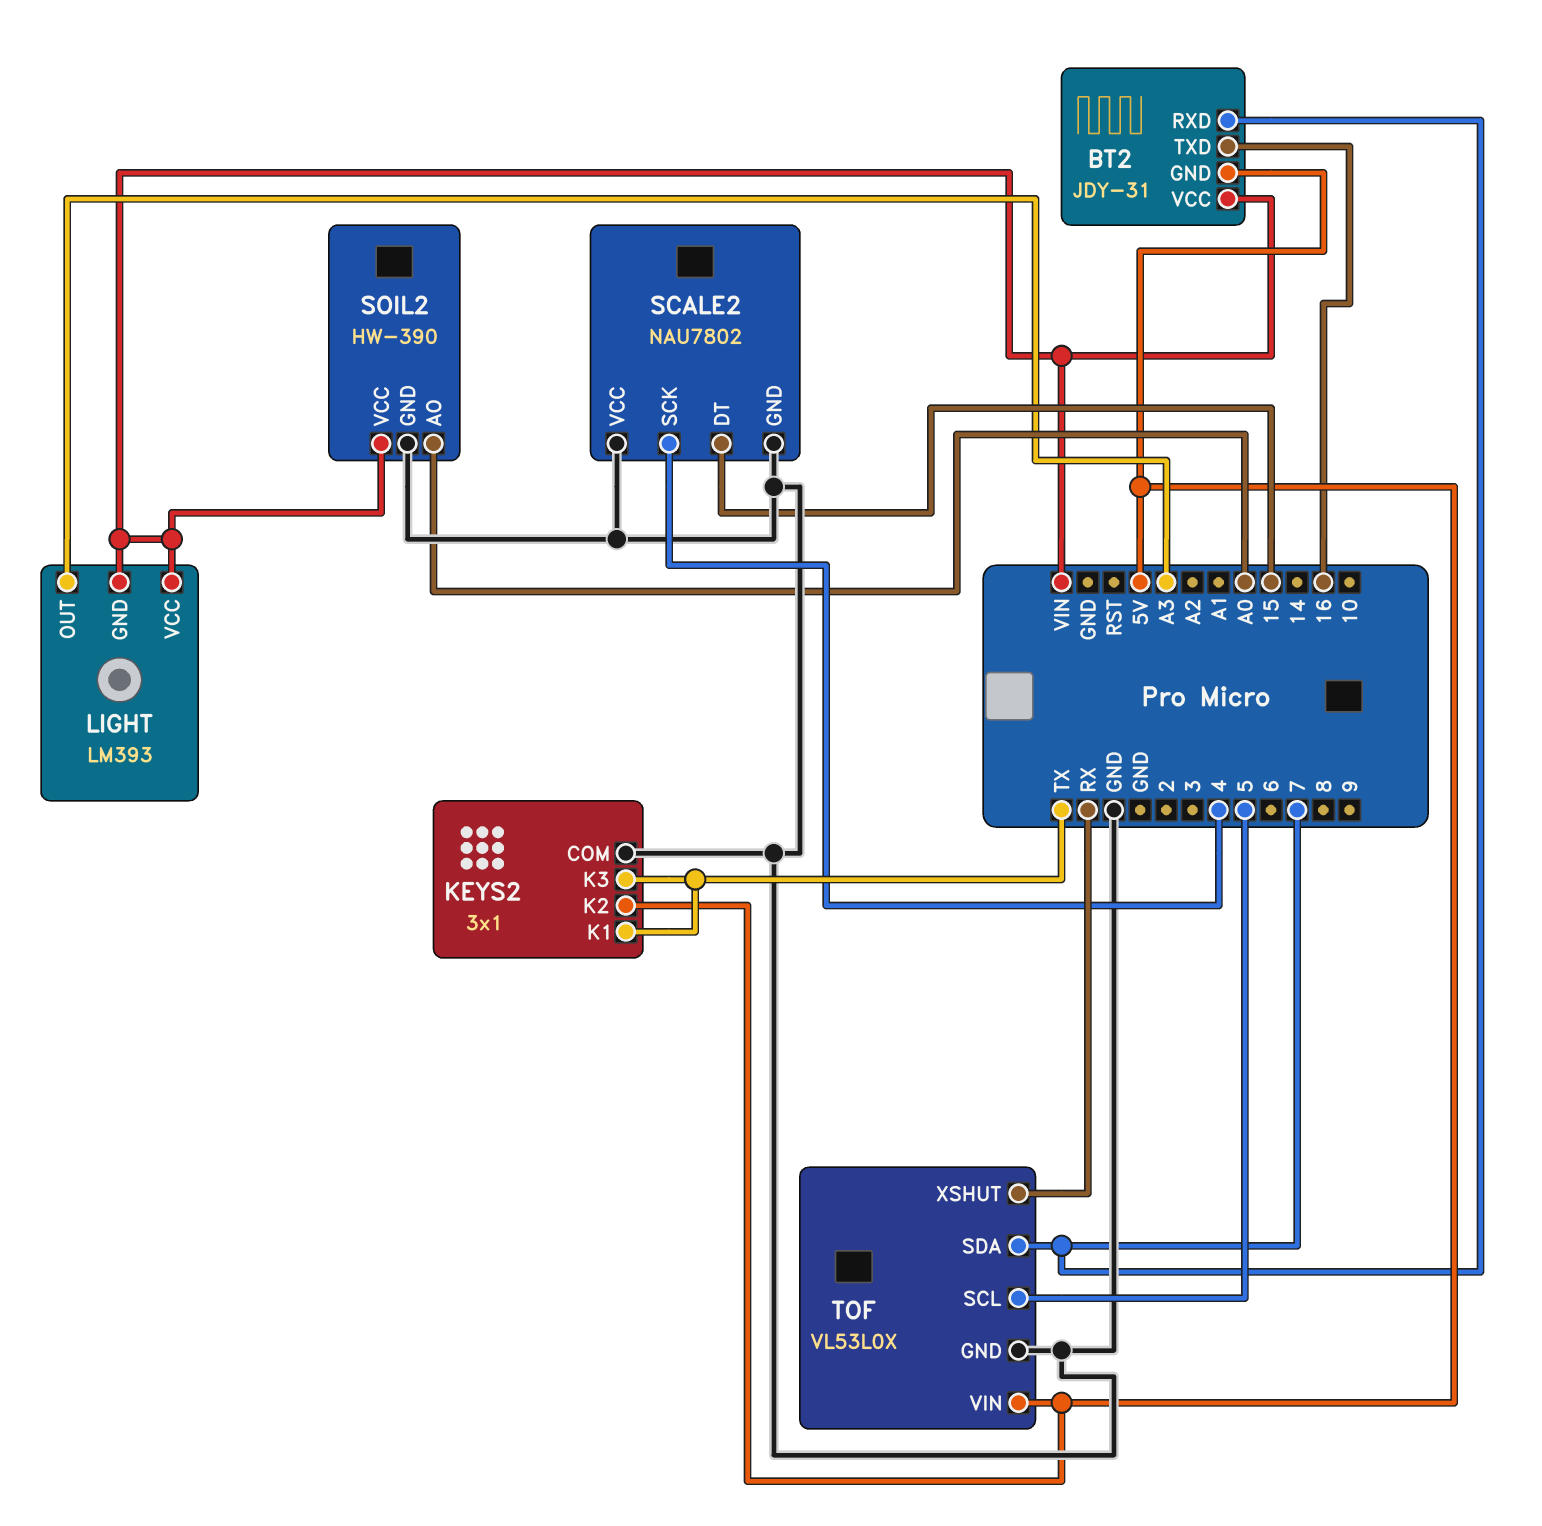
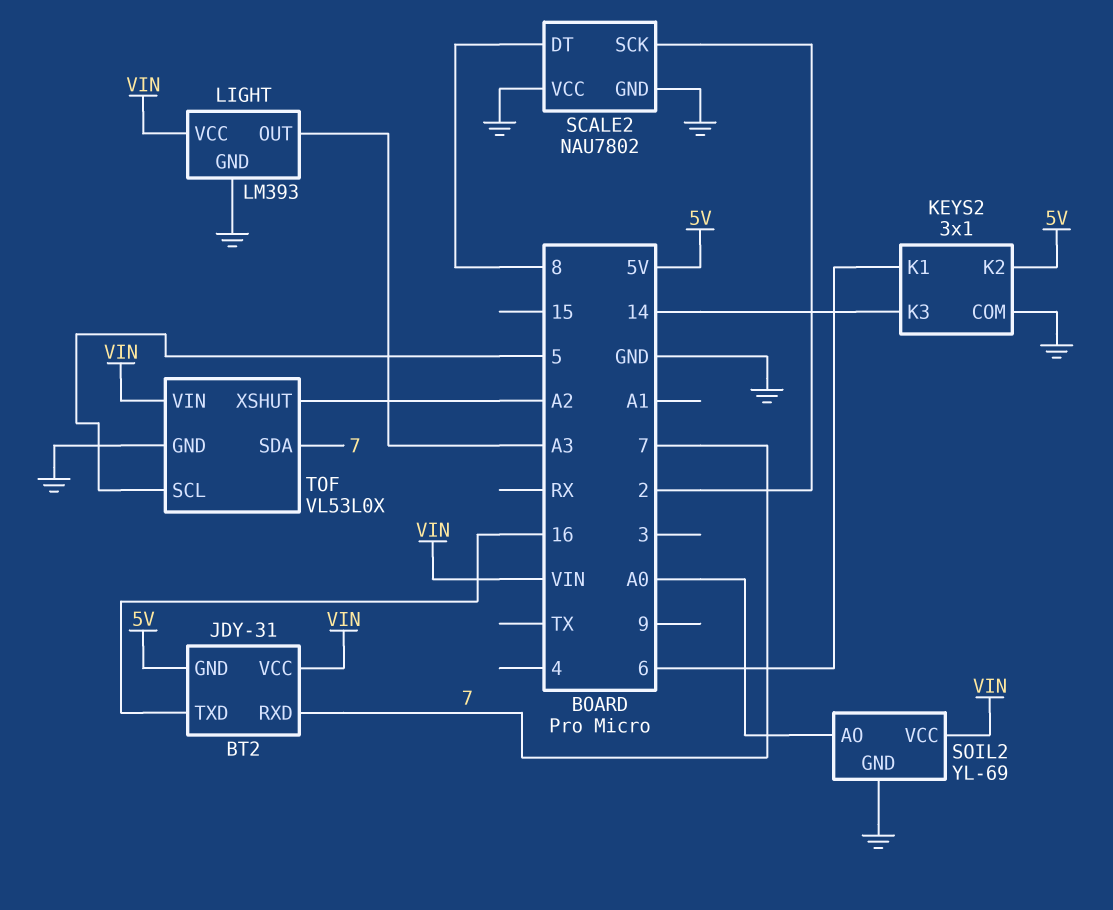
KEYS2 pin K1: TX -> 6
KEYS2 pin K3: TX -> 14
LIGHT pin GND: VIN -> GND
SCALE2 pin DT: 15 -> 8
SCALE2 pin SCK: 4 -> 2
SOIL2: HW-390 -> YL-69
TOF pin VIN: 5V -> VIN
TOF pin XSHUT: RX -> A2

